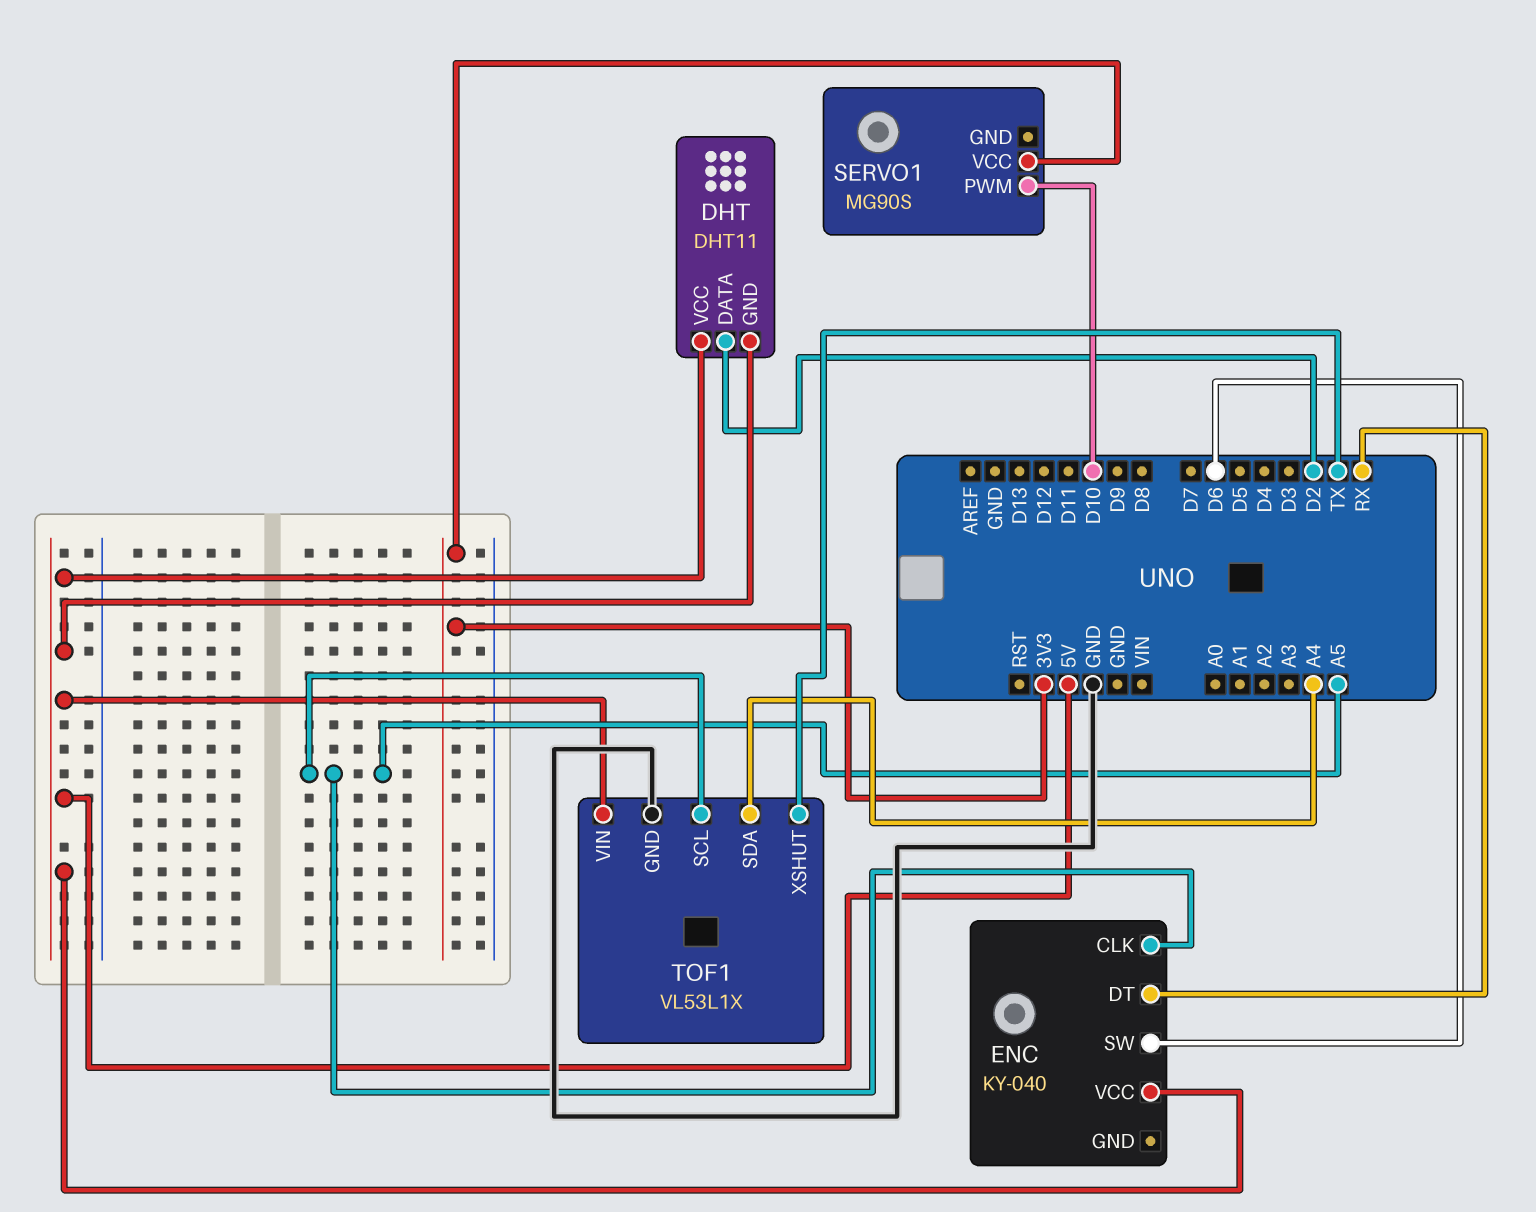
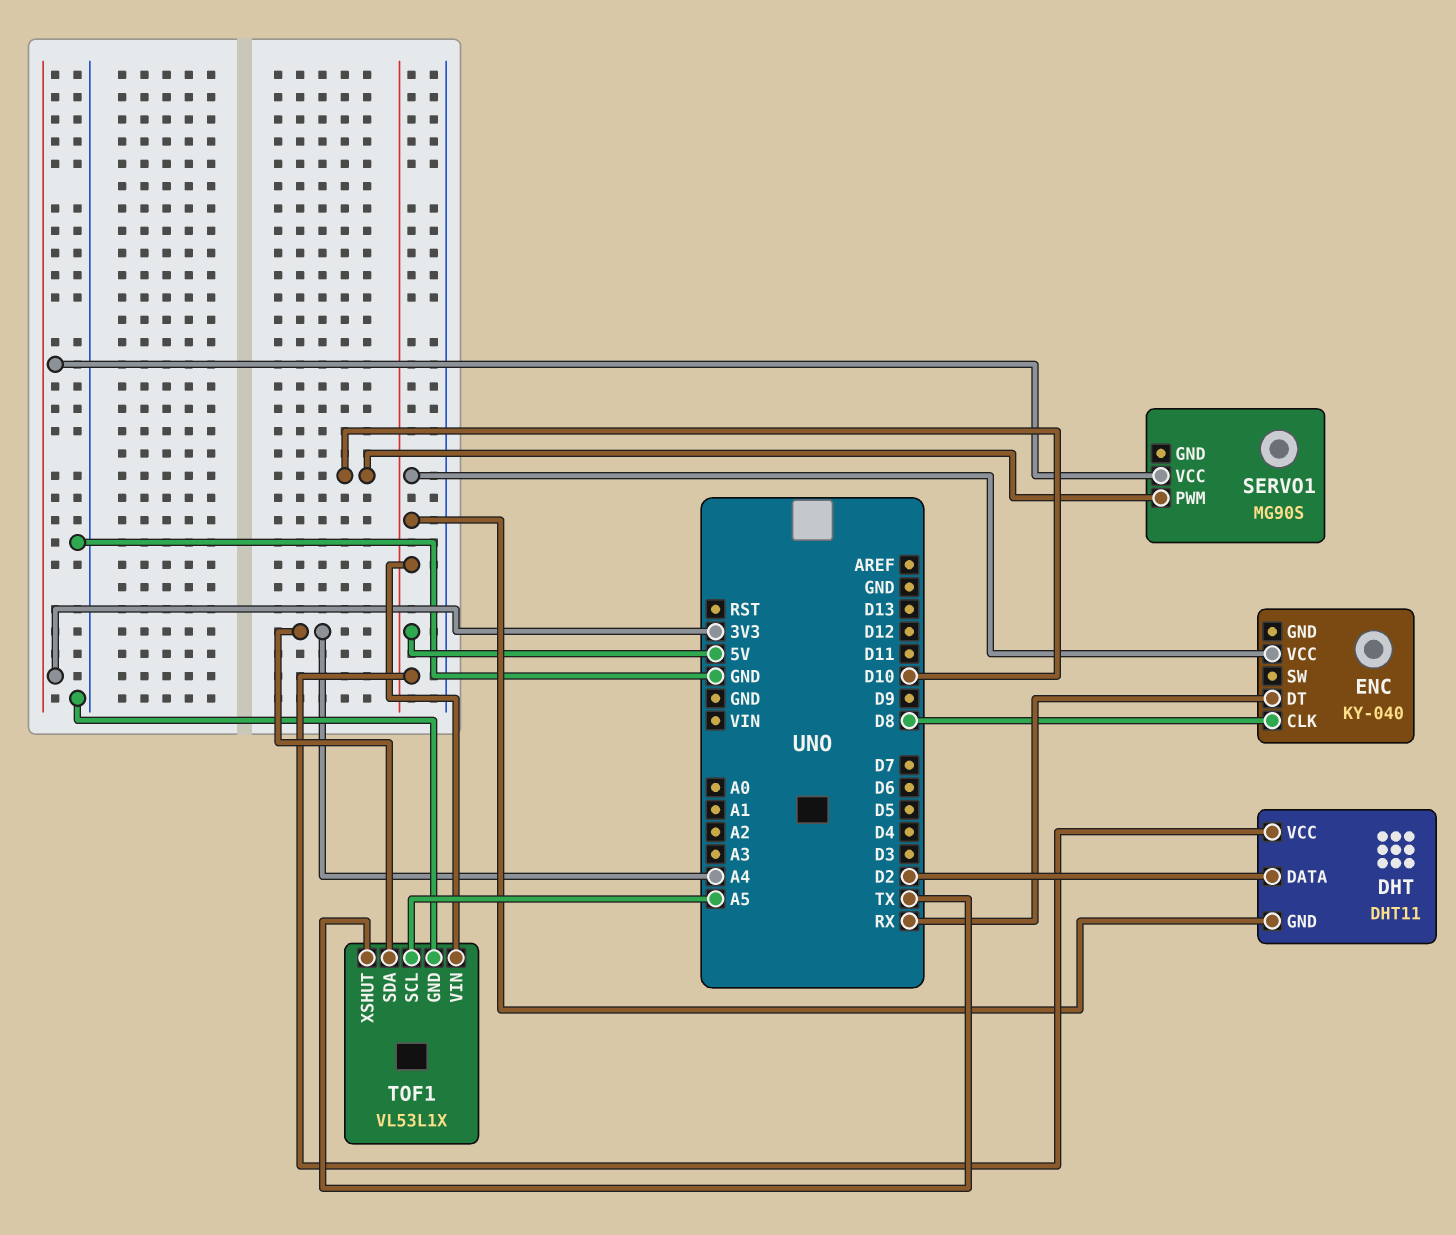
ENC pin CLK: A5 -> D8
ENC pin SW: D6 -> none

